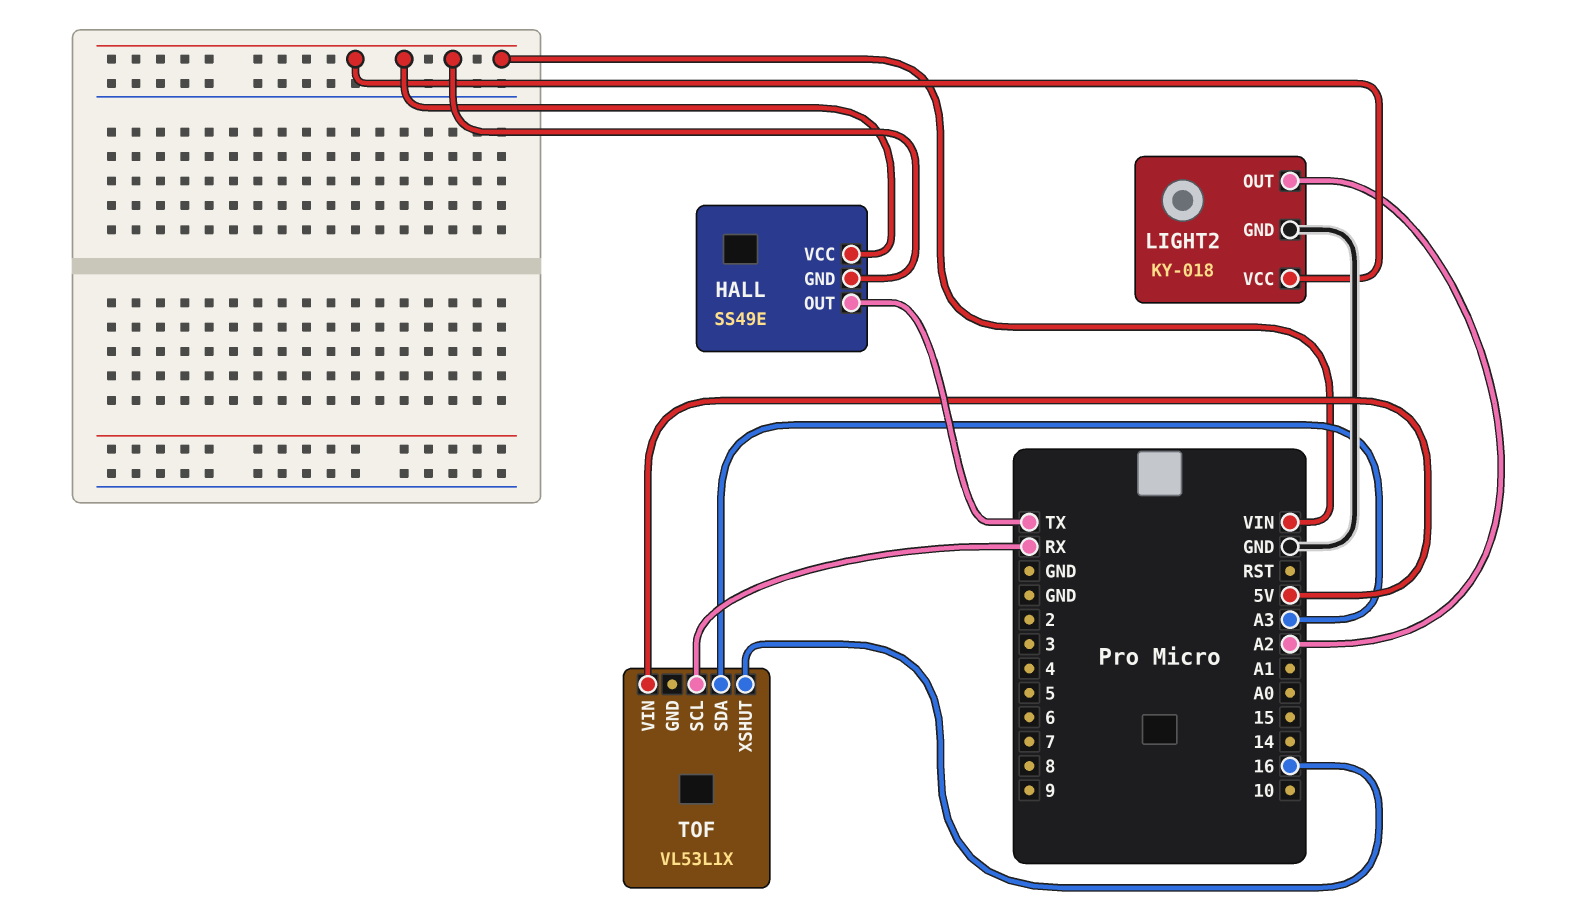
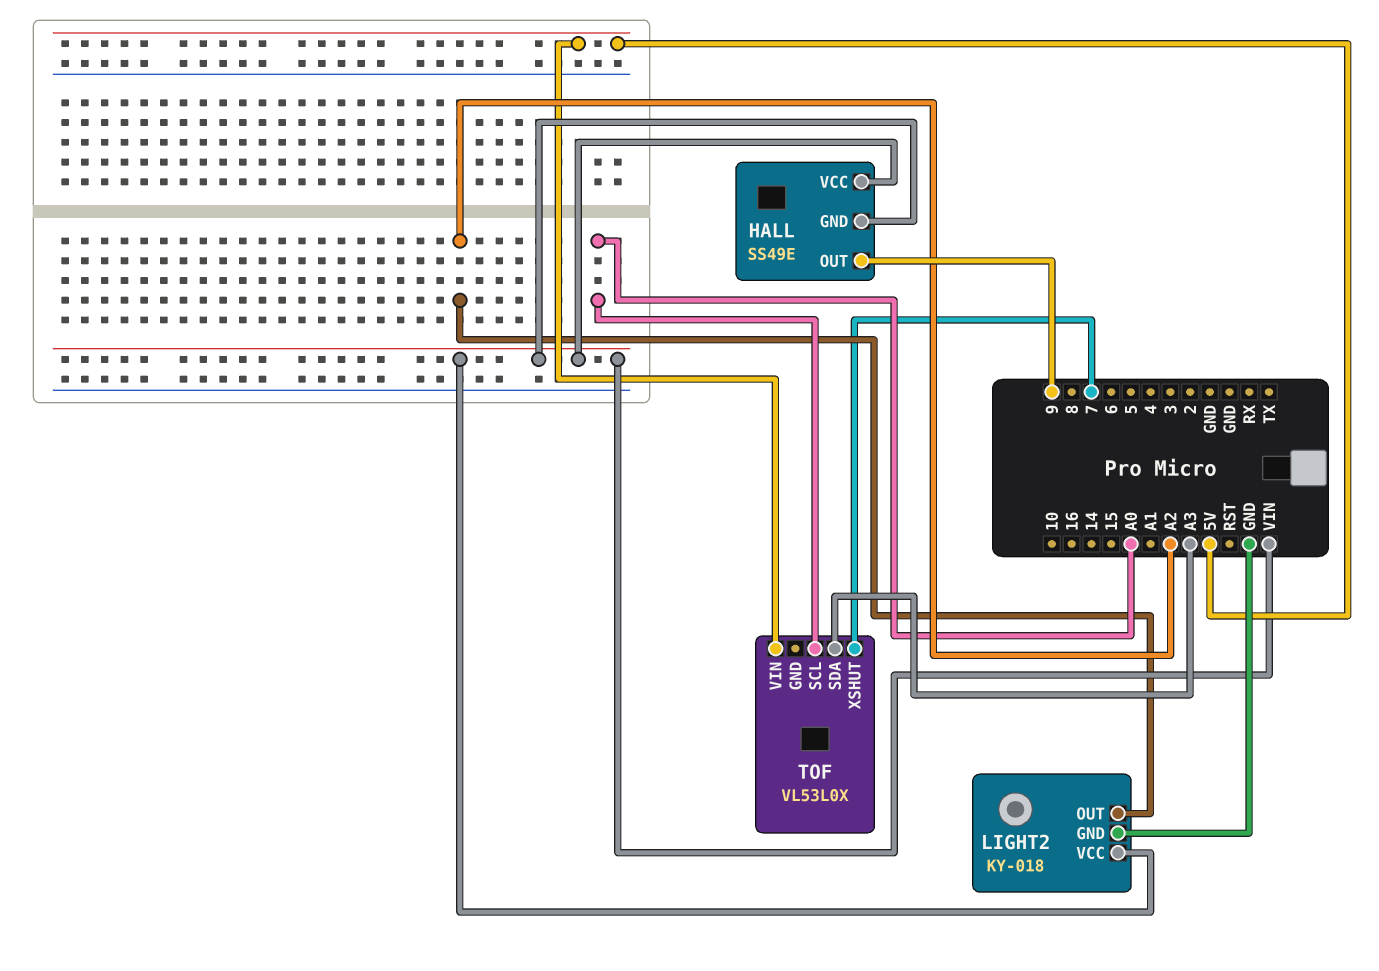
HALL pin OUT: TX -> 9
TOF: VL53L1X -> VL53L0X
TOF pin SCL: RX -> A0
TOF pin XSHUT: 16 -> 7

